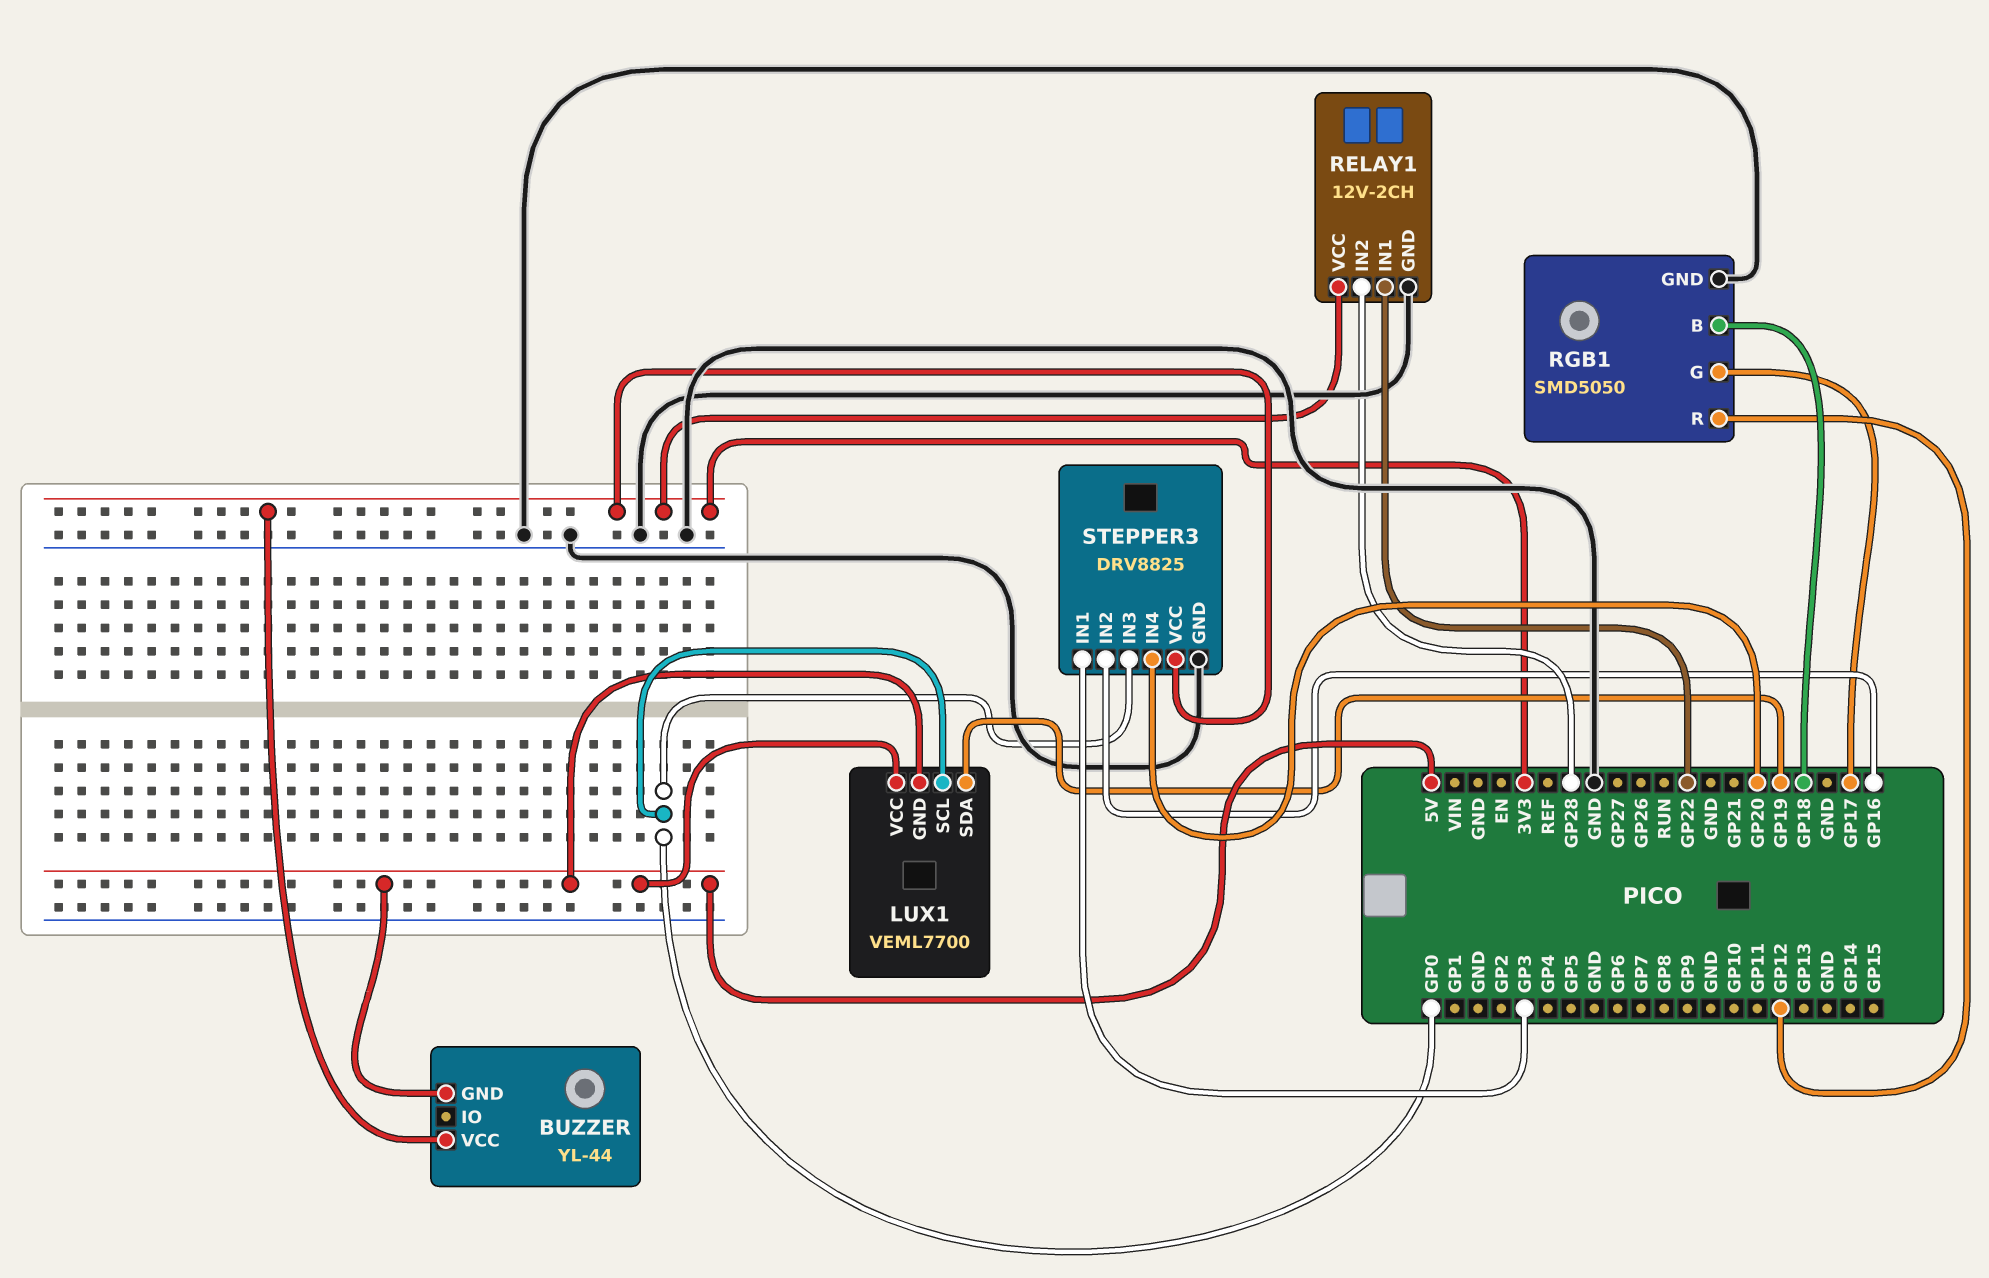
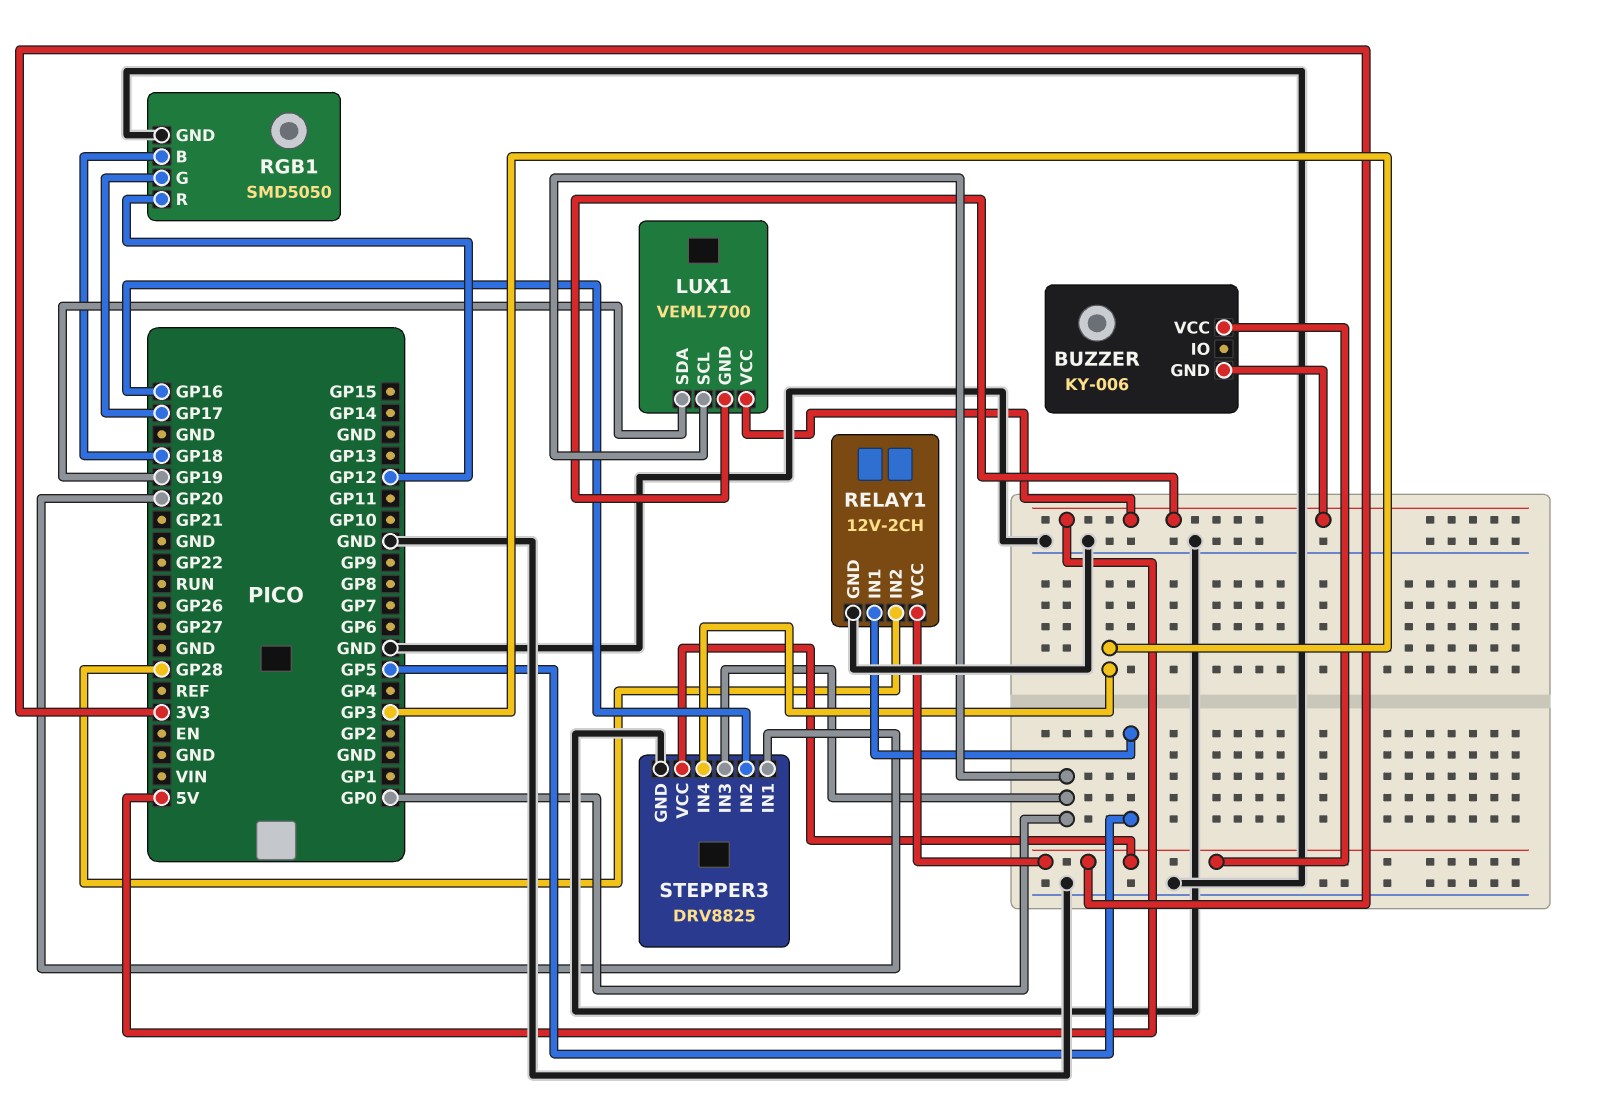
BUZZER: YL-44 -> KY-006
RELAY1 pin IN1: GP22 -> GP5
STEPPER3 pin IN1: GP3 -> GP20
STEPPER3 pin IN4: GP20 -> GP3

